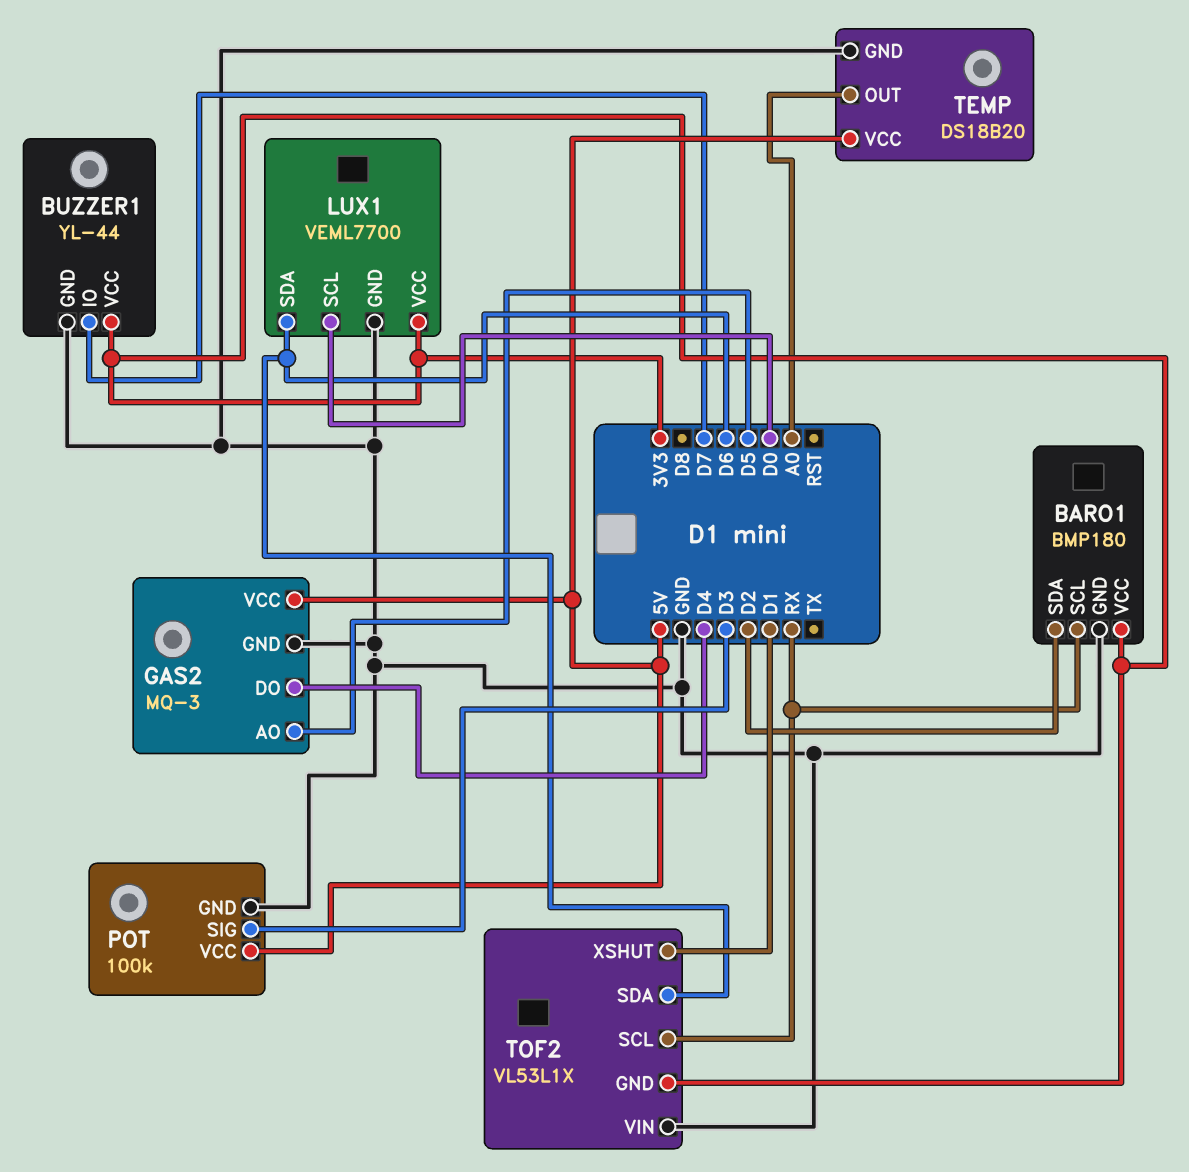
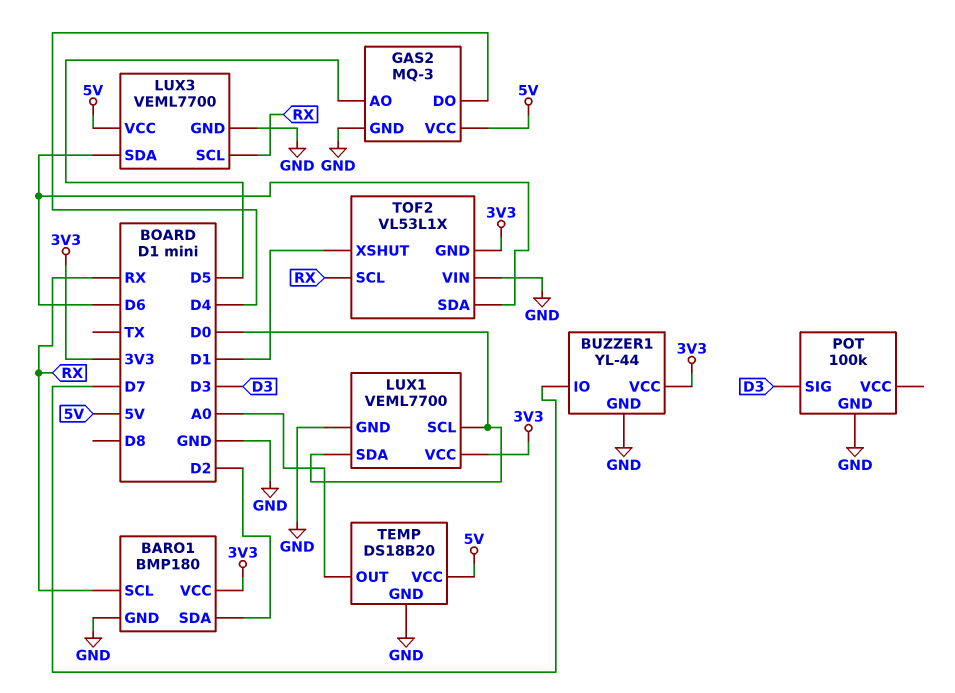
LUX1 pin SDA: D6 -> D0
LUX3: none -> VEML7700
LUX3 pin GND: none -> GND
LUX3 pin SCL: none -> RX
LUX3 pin SDA: none -> D6
LUX3 pin VCC: none -> 5V
POT pin VCC: 5V -> none

